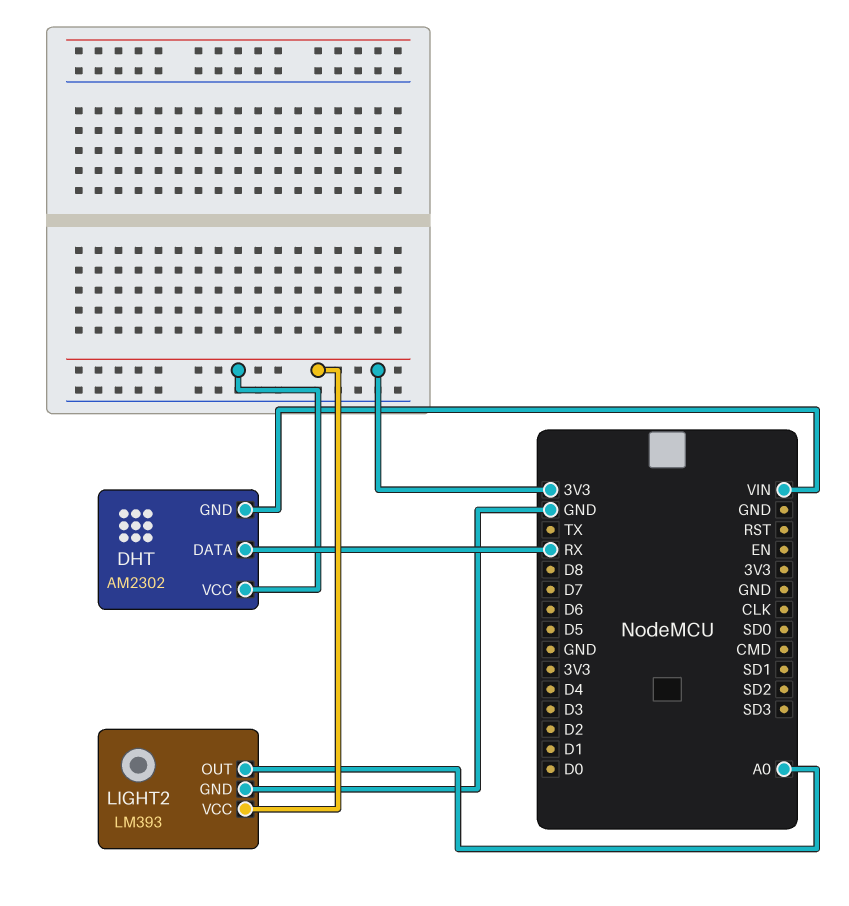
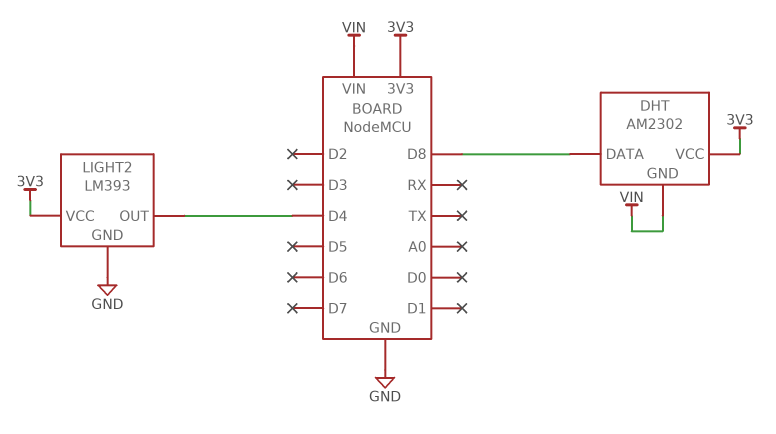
DHT pin DATA: RX -> D8
LIGHT2 pin OUT: A0 -> D4

